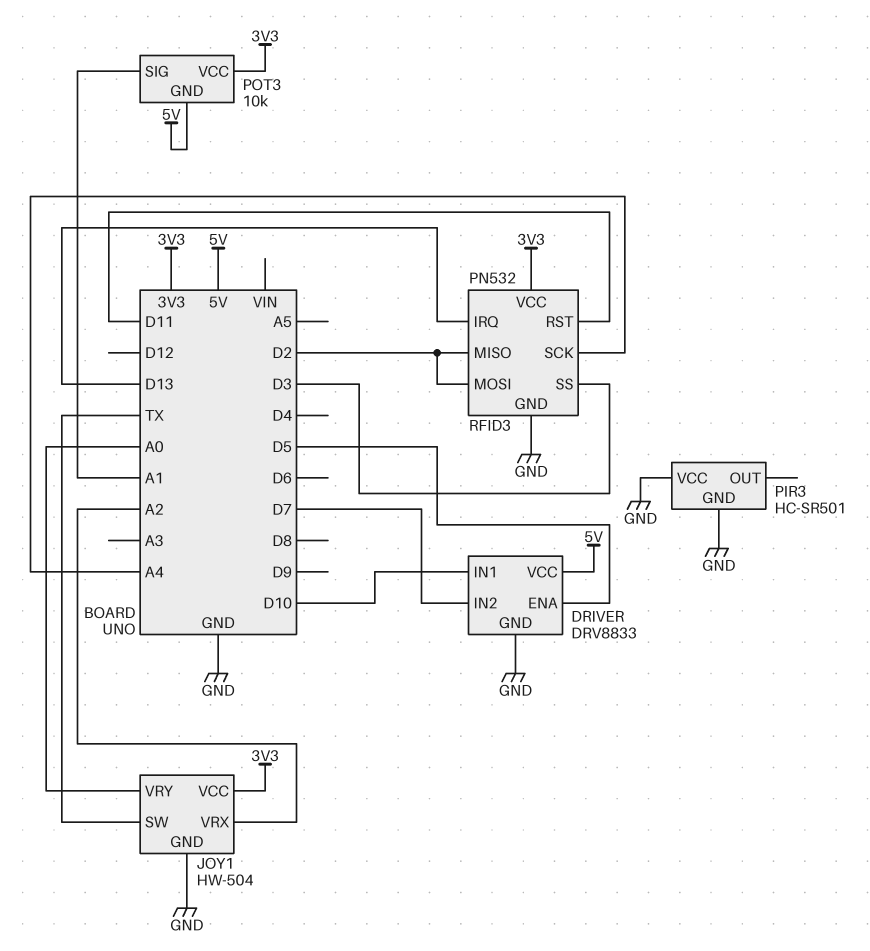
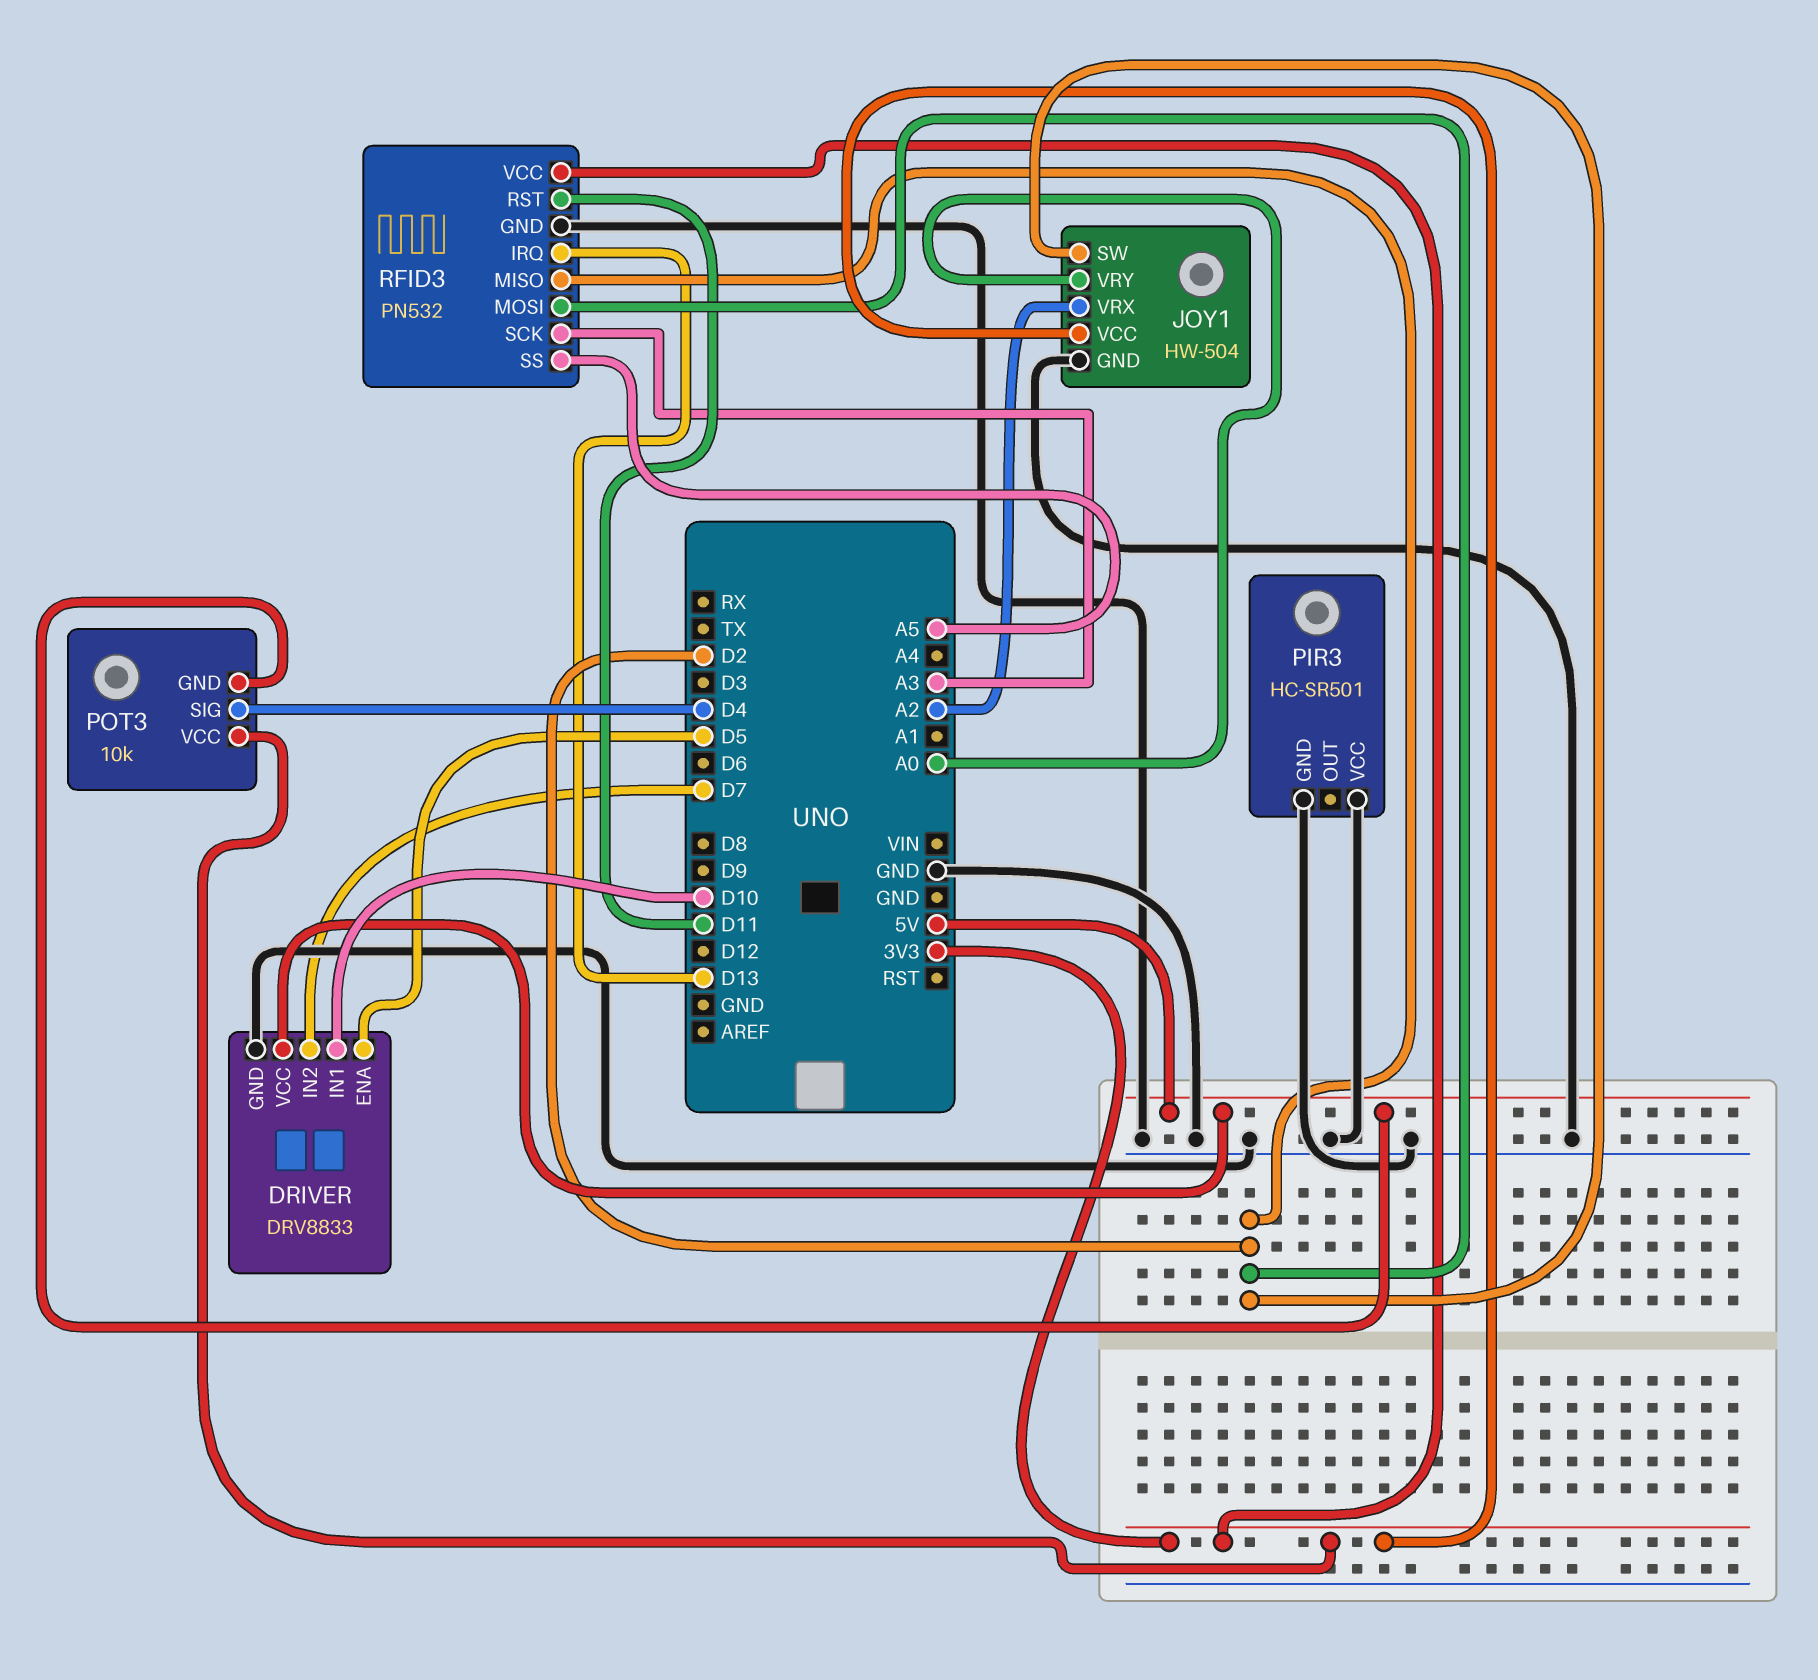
JOY1 pin SW: TX -> D2
POT3 pin SIG: A1 -> D4
RFID3 pin SCK: A4 -> A3
RFID3 pin SS: D3 -> A5

